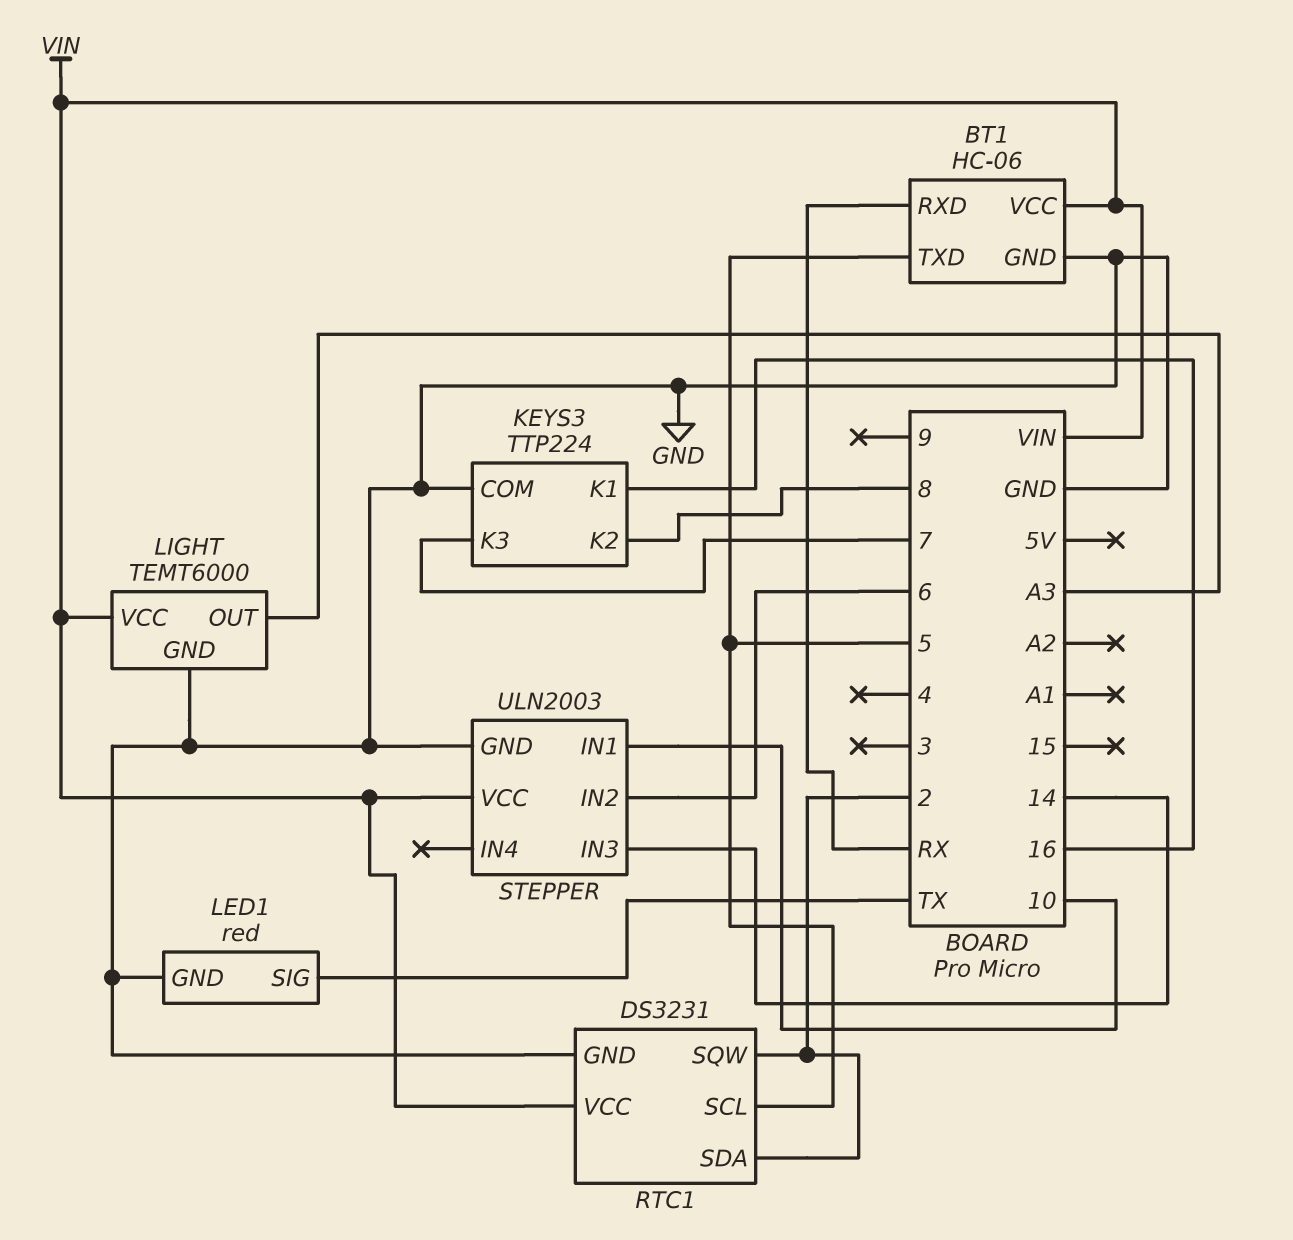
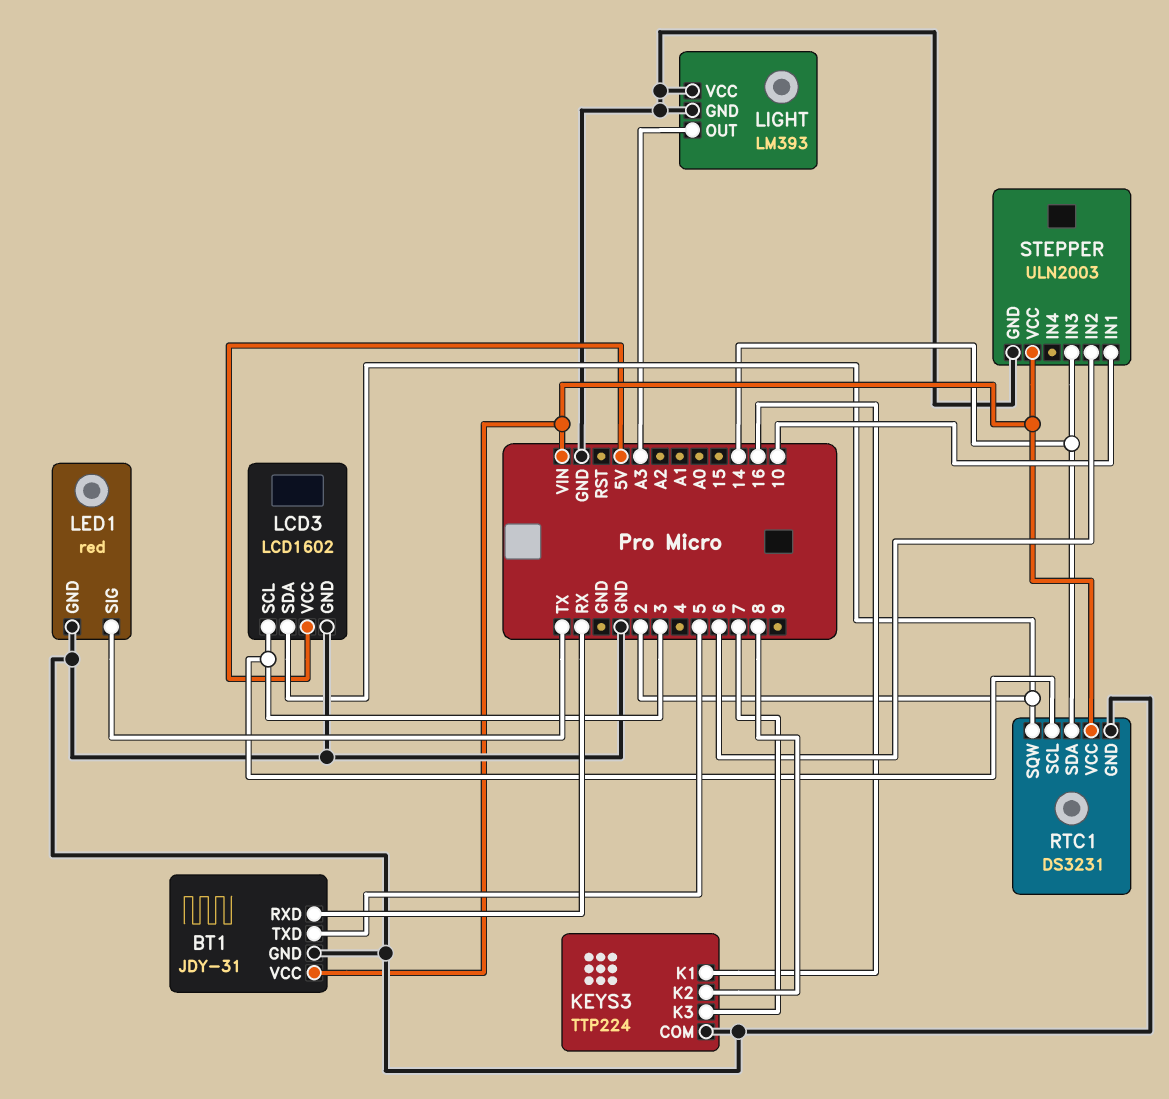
BT1: HC-06 -> JDY-31
LCD3: none -> LCD1602
LCD3 pin GND: none -> GND
LCD3 pin SCL: none -> 3
LCD3 pin SDA: none -> 2
LCD3 pin VCC: none -> 5V
LIGHT: TEMT6000 -> LM393
LIGHT pin VCC: VIN -> GND
RTC1 pin SCL: 5 -> 3
RTC1 pin SDA: 2 -> 14

